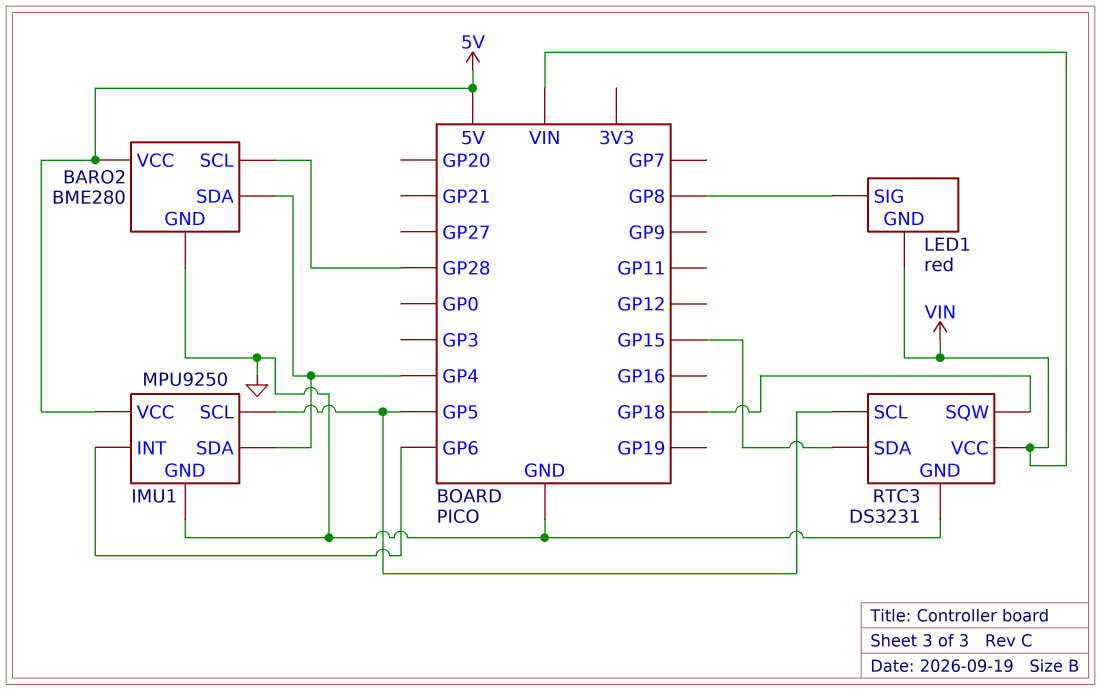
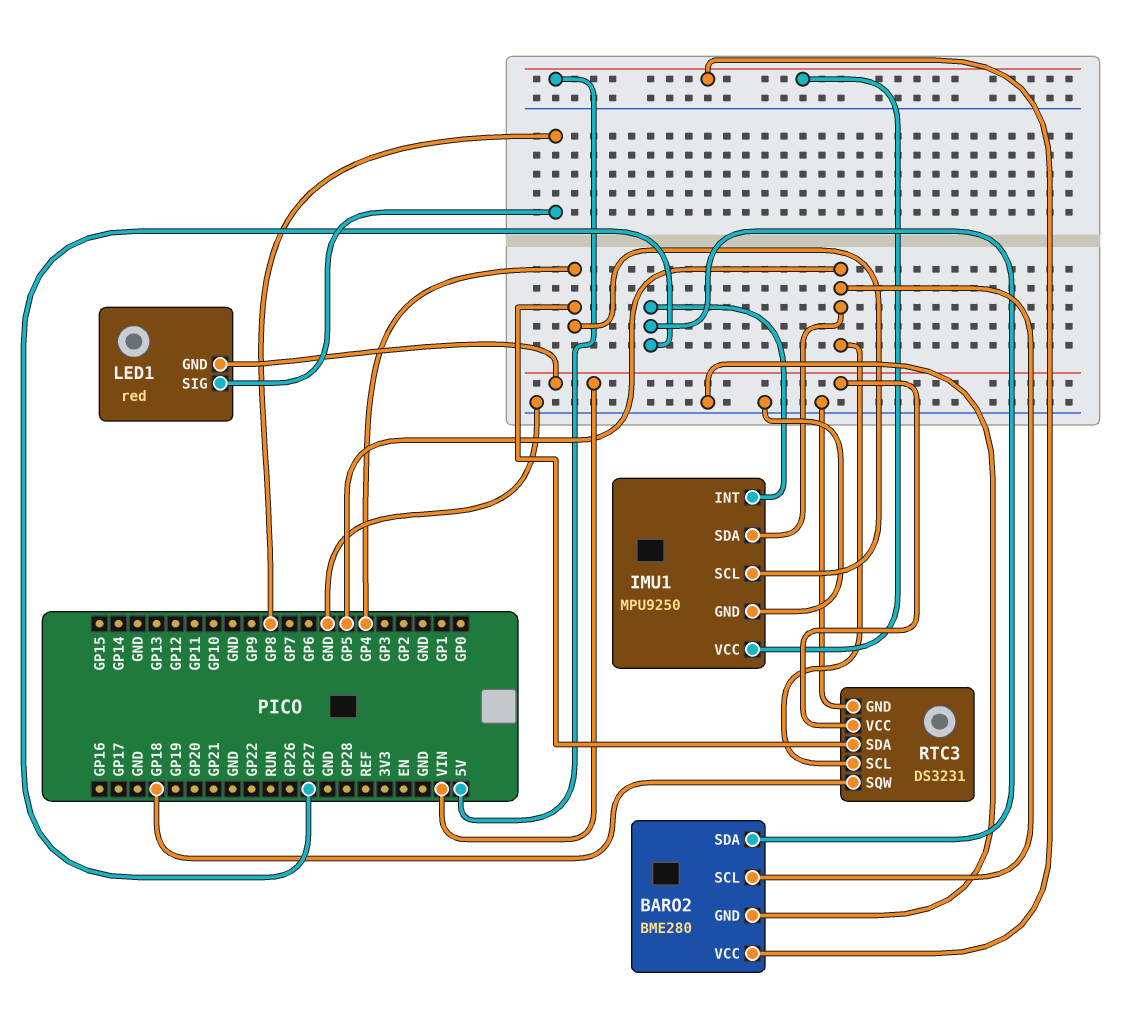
BARO2 pin SCL: GP28 -> GP5
BARO2 pin SDA: GP4 -> GP27
IMU1 pin INT: GP6 -> GP27
IMU1 pin SCL: GP5 -> GP4
IMU1 pin SDA: GP4 -> GP5
RTC3 pin SDA: GP15 -> GP4

